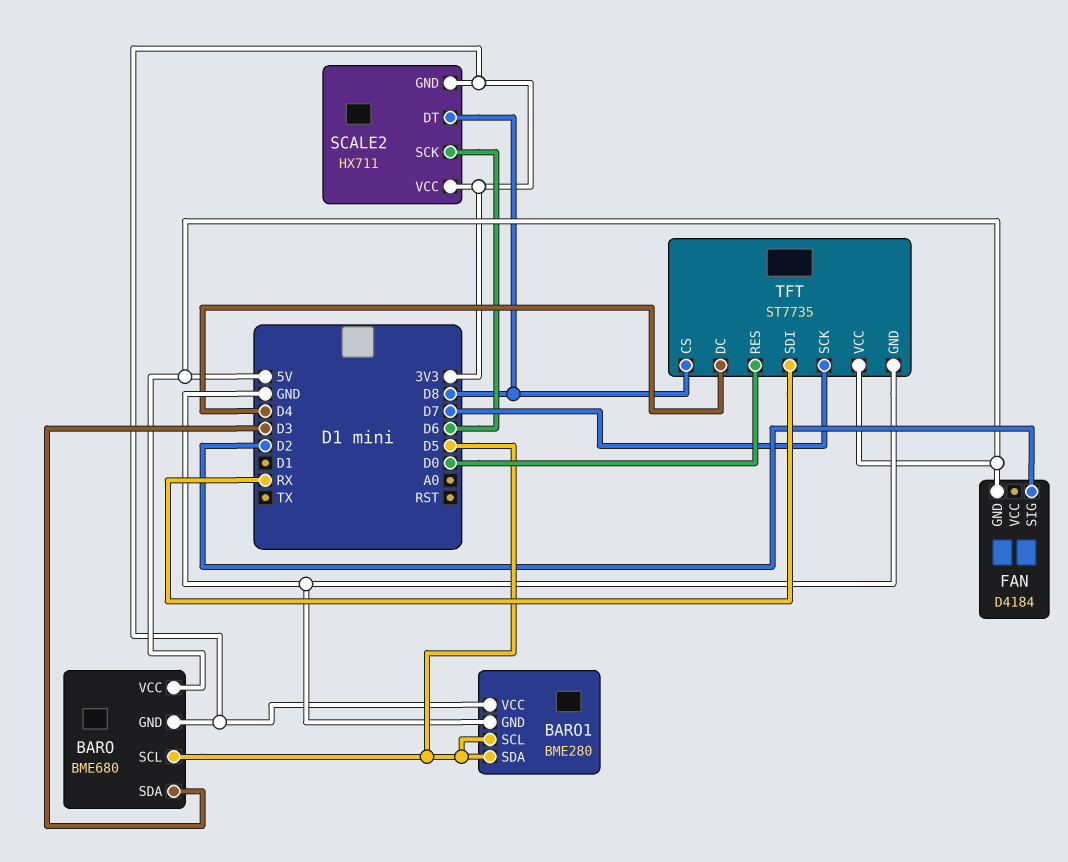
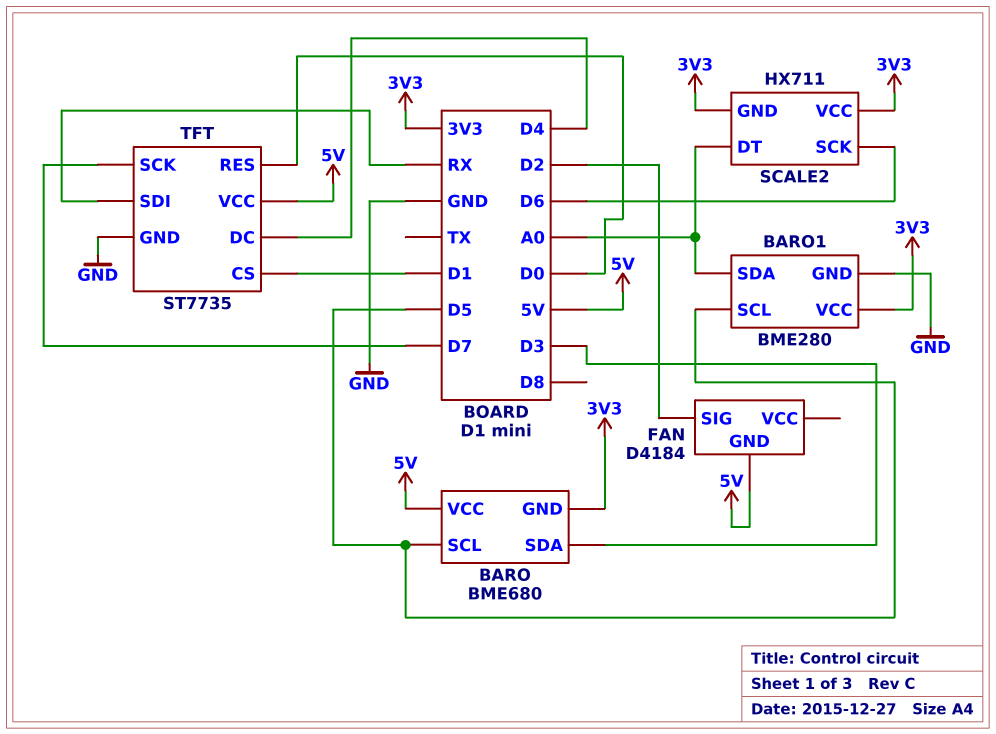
BARO1 pin SDA: D5 -> A0
SCALE2 pin DT: D8 -> A0
TFT pin CS: D8 -> D1

